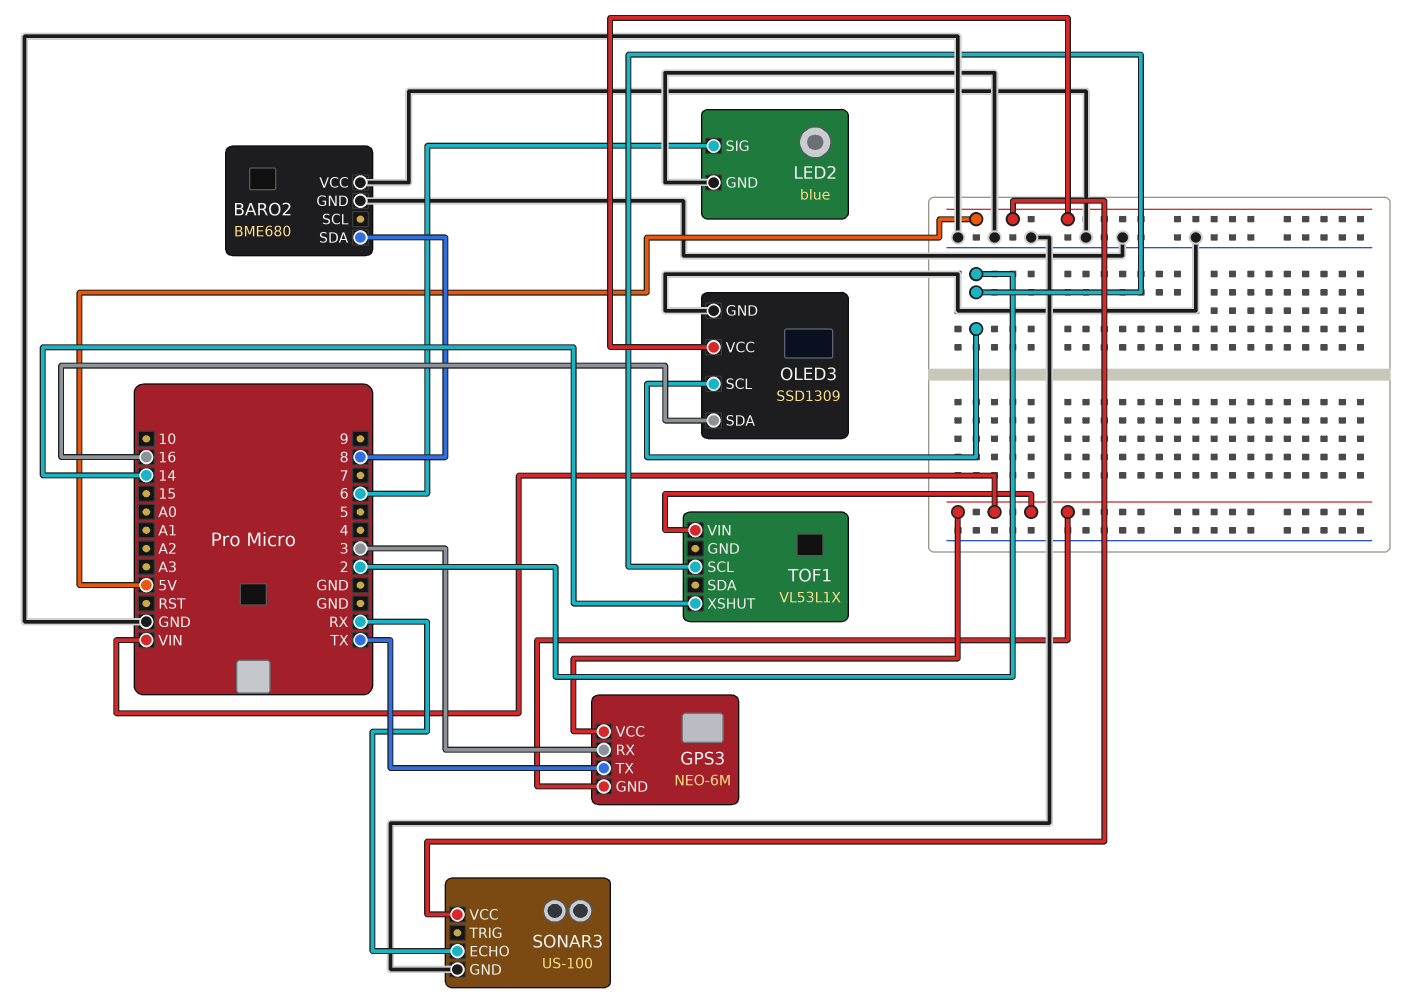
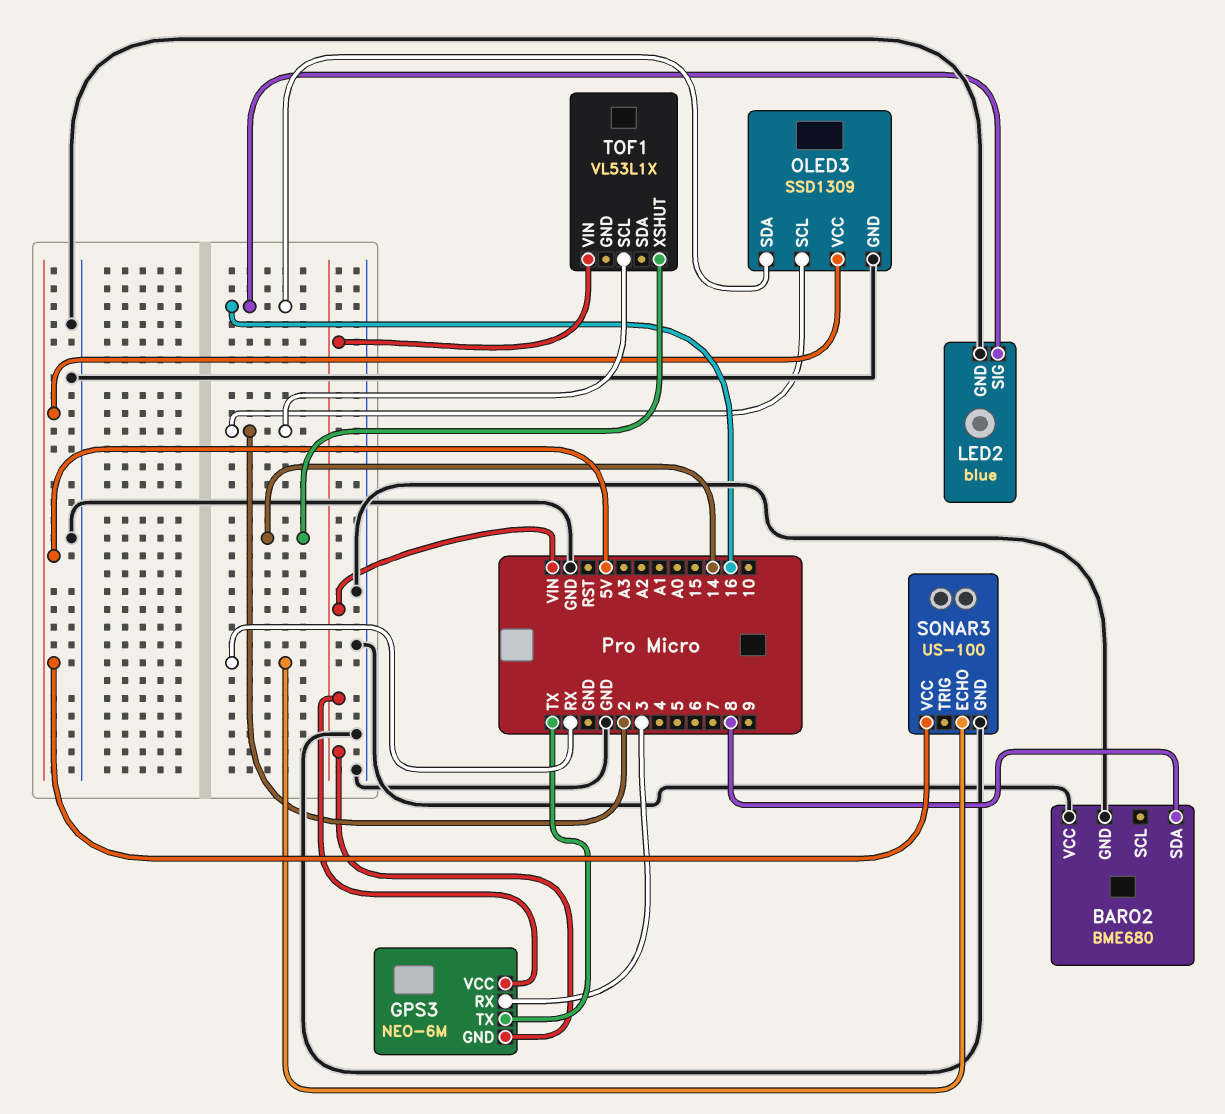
LED2 pin SIG: 6 -> 16

